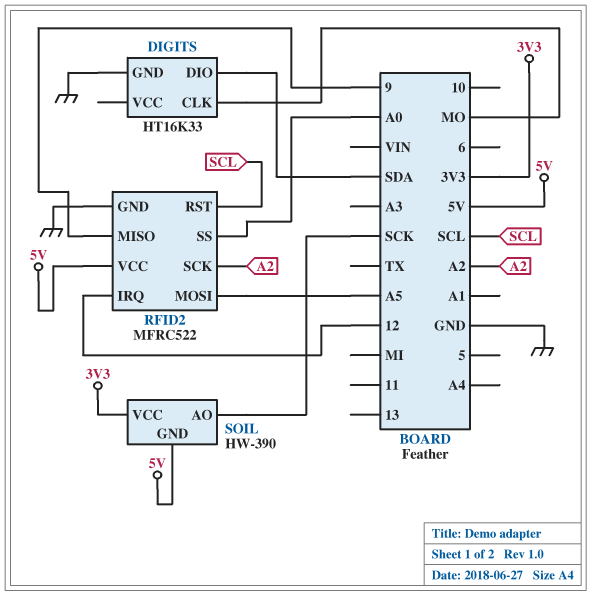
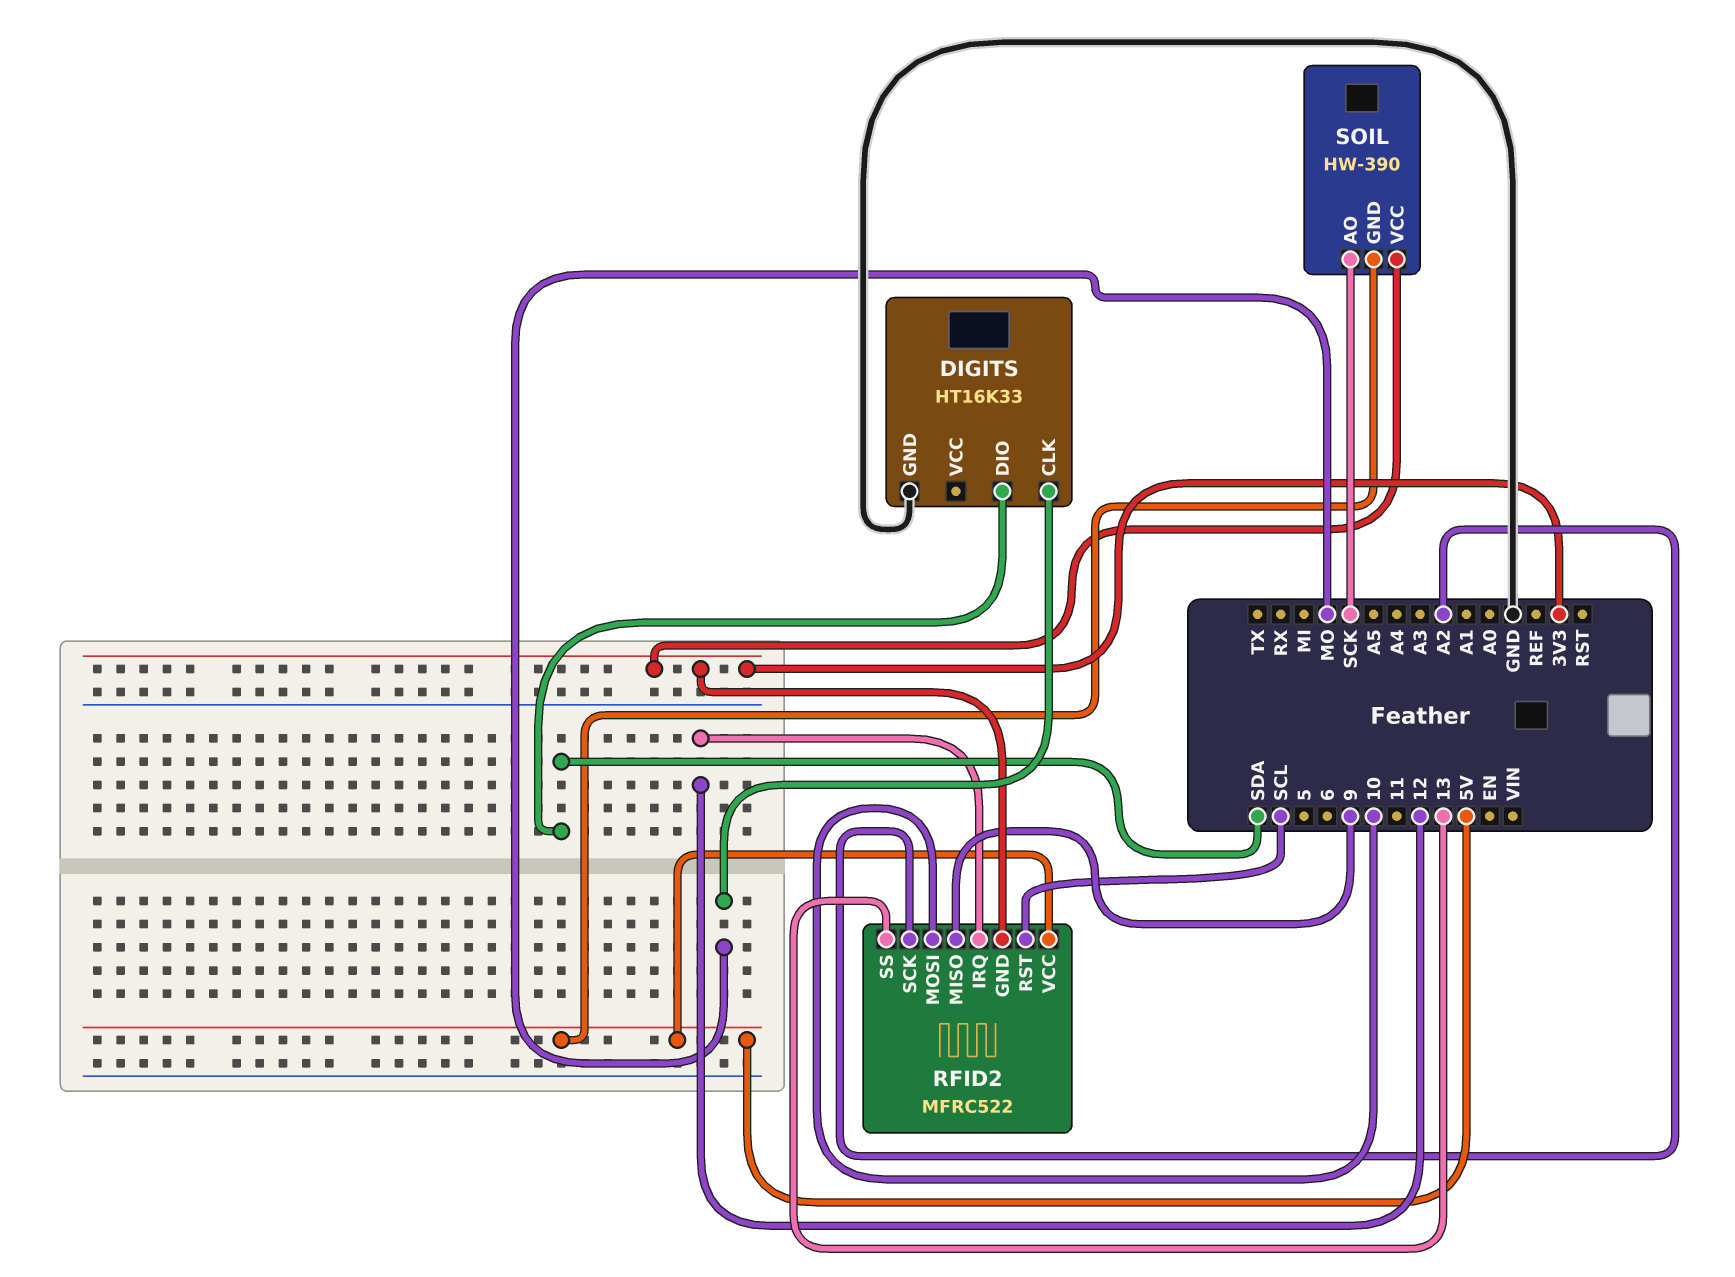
RFID2 pin GND: GND -> 3V3
RFID2 pin MOSI: A5 -> 10
RFID2 pin SS: A0 -> 13

